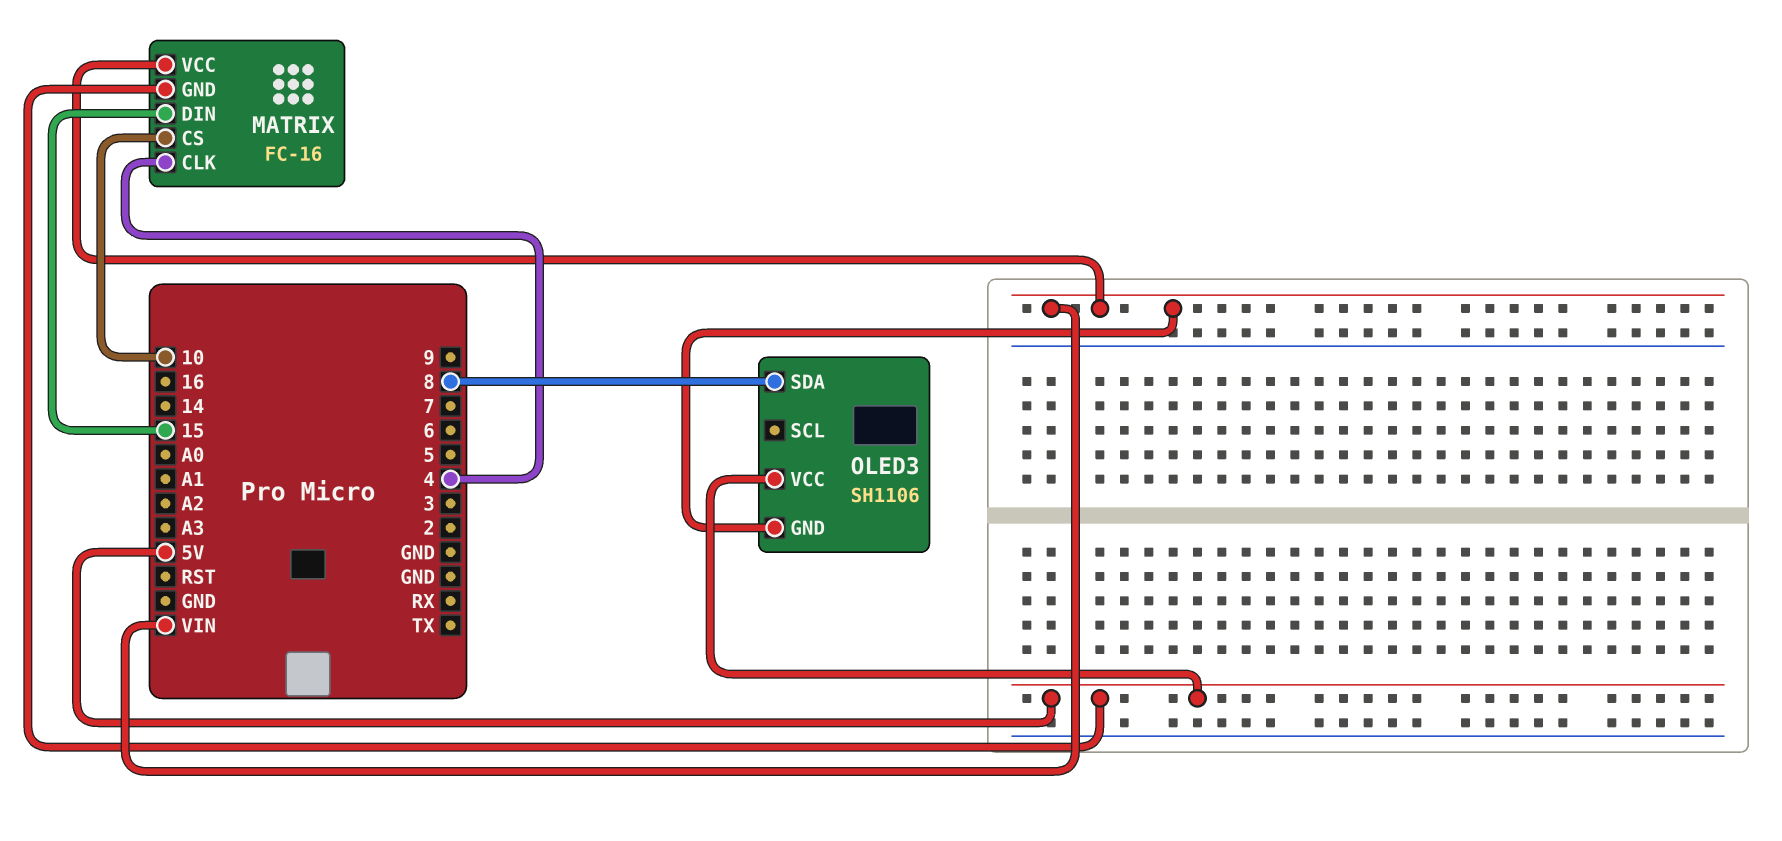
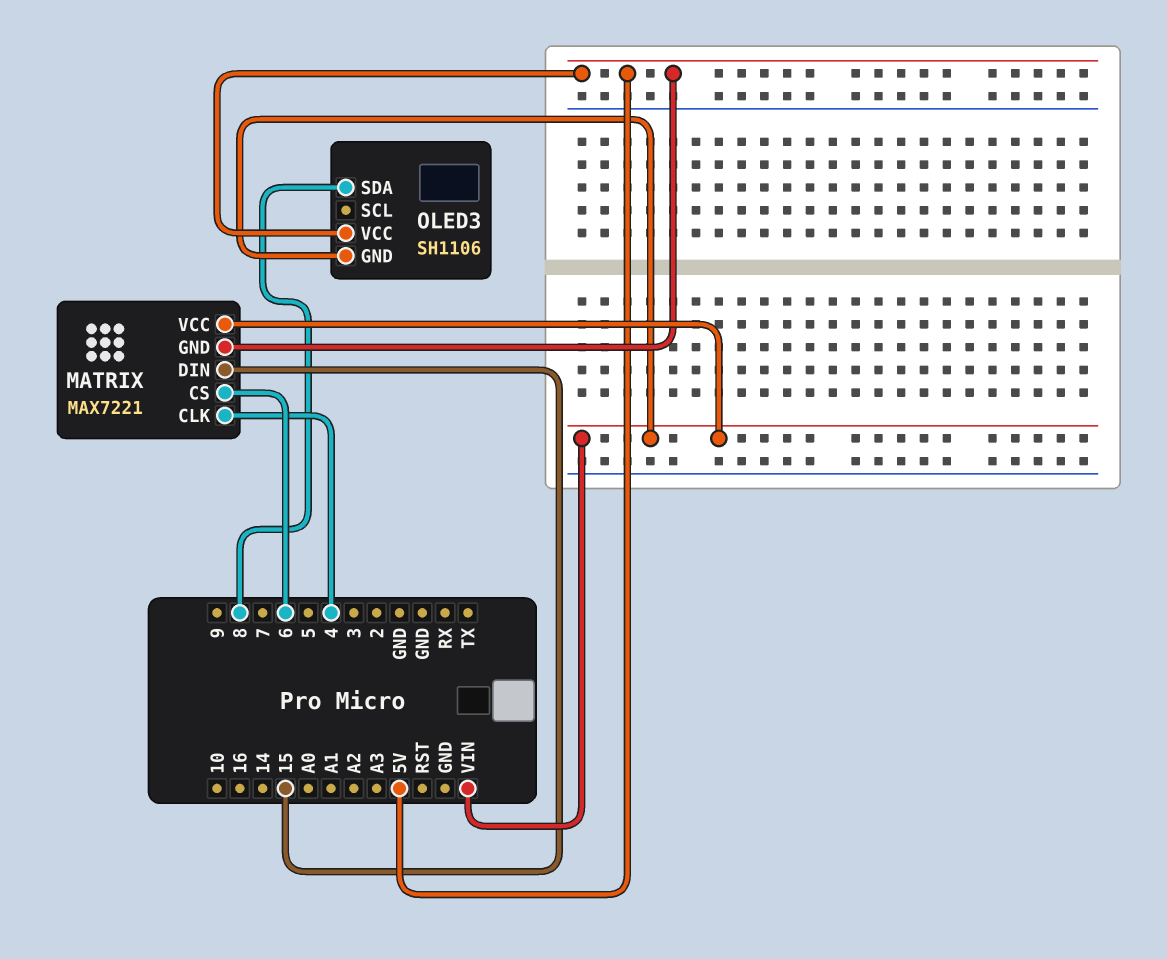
MATRIX: FC-16 -> MAX7221
MATRIX pin CS: 10 -> 6

